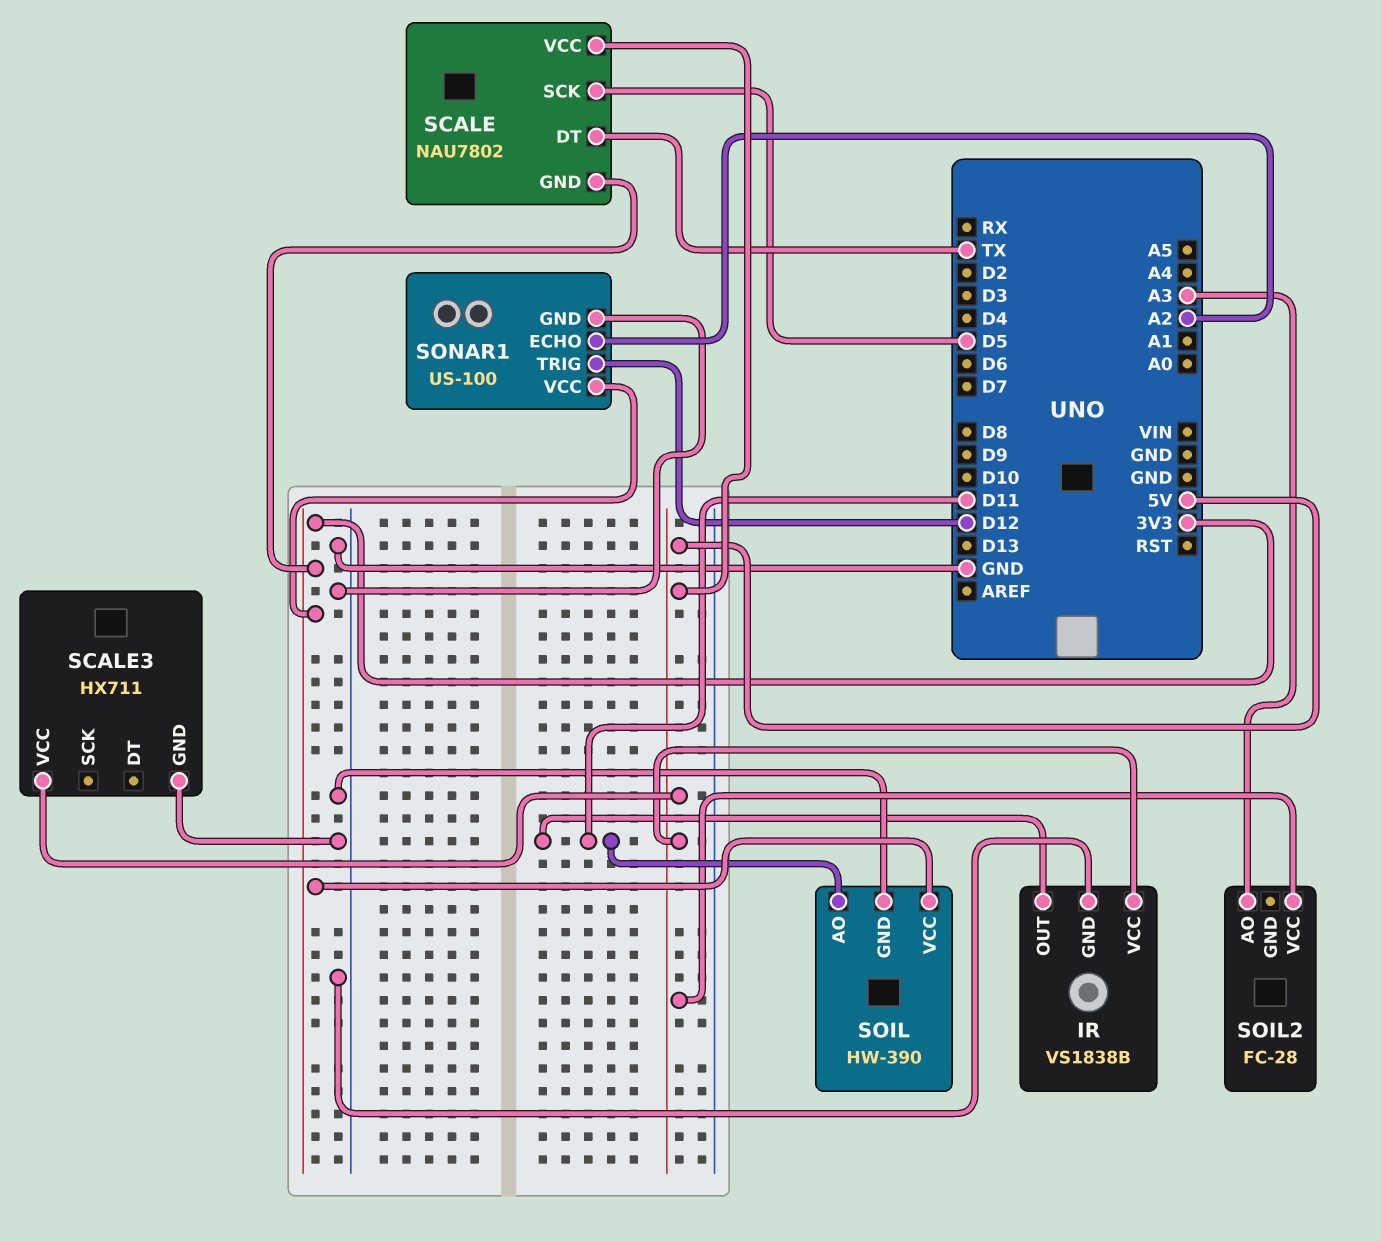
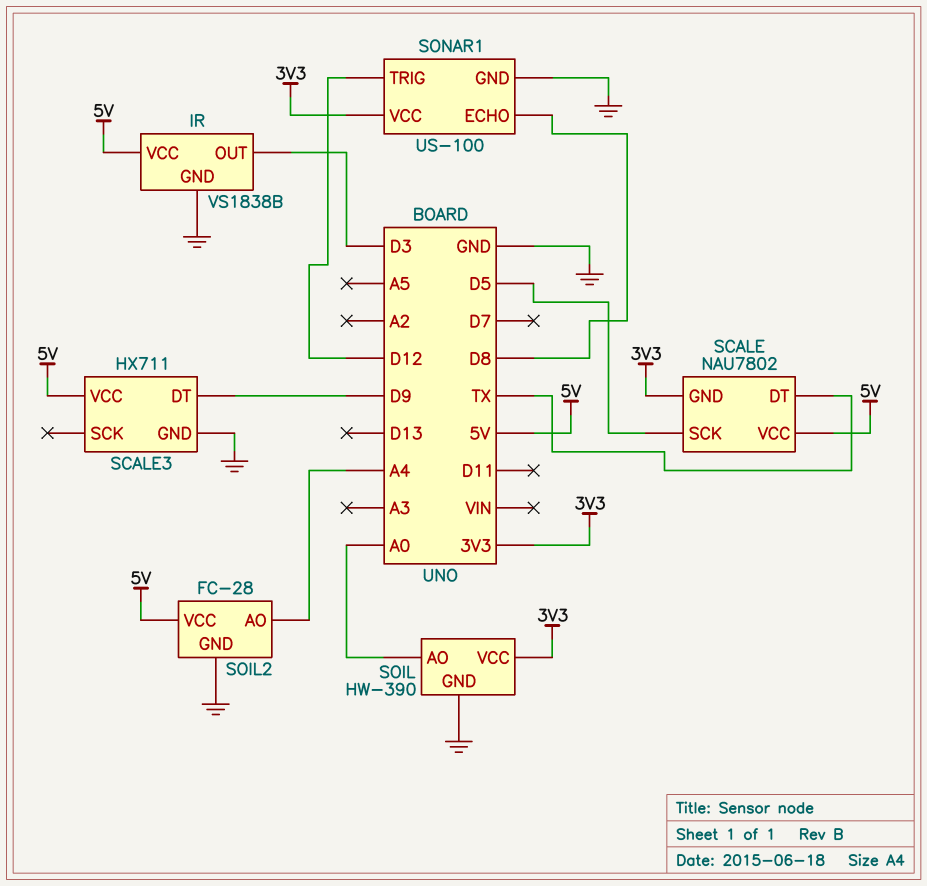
IR pin OUT: D11 -> D3
SCALE3 pin DT: none -> D9
SOIL pin AO: D11 -> A0
SOIL2 pin AO: A3 -> A4
SOIL2 pin GND: none -> GND
SONAR1 pin ECHO: A2 -> D8

